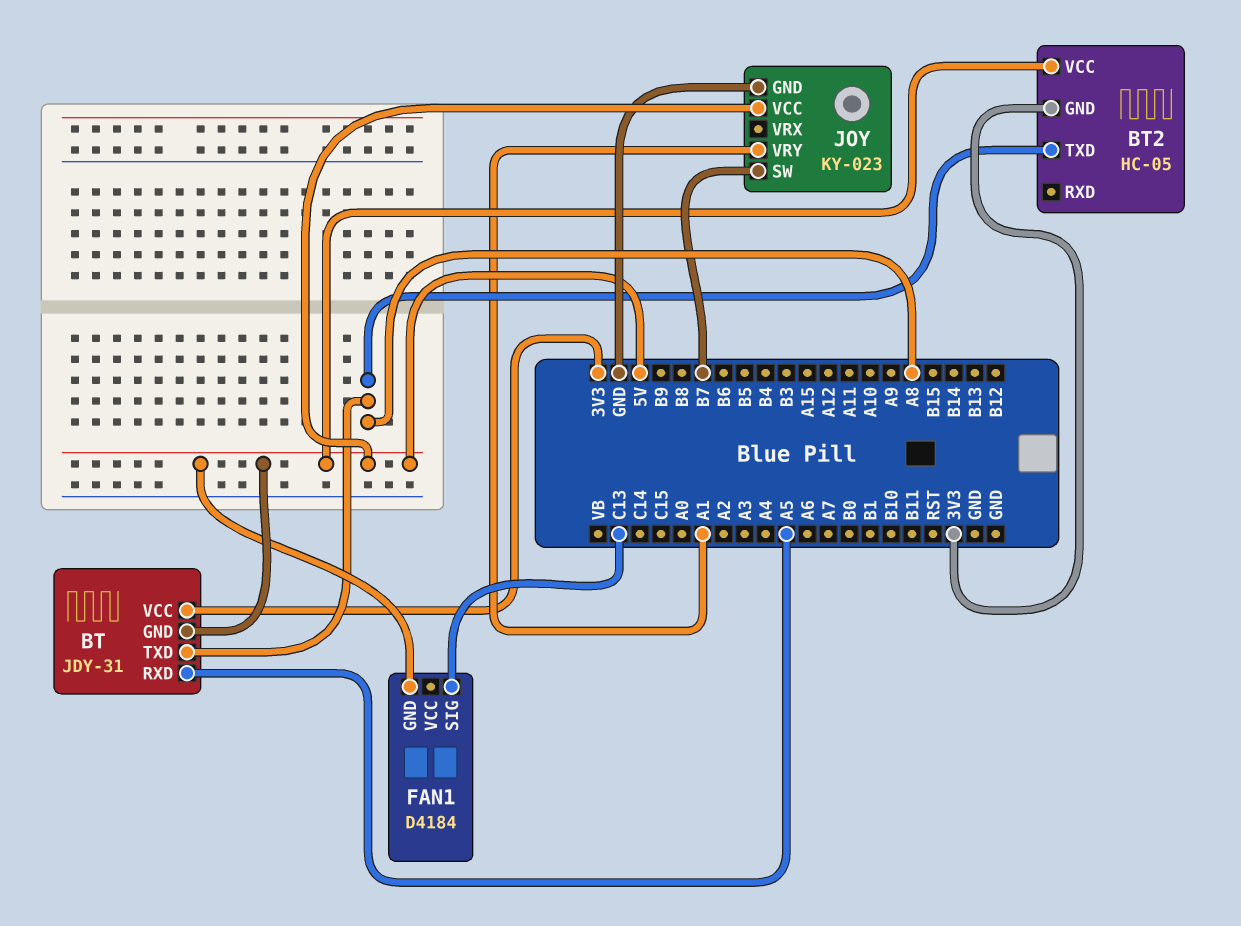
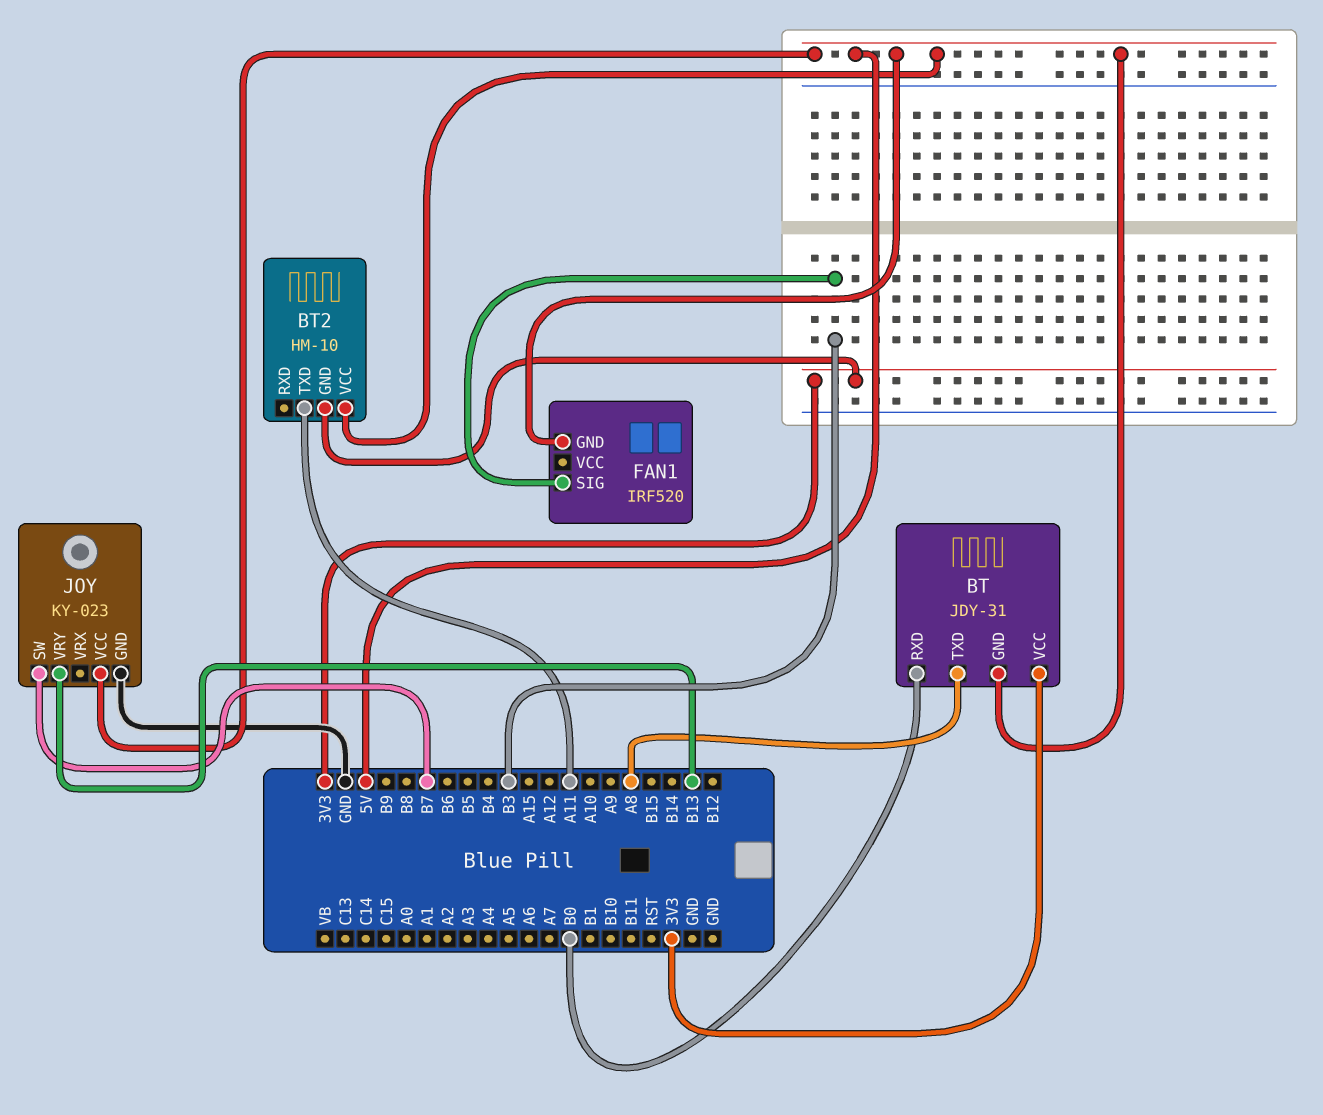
BT pin RXD: A5 -> B0
BT2: HC-05 -> HM-10
BT2 pin TXD: A8 -> A11
FAN1: D4184 -> IRF520
FAN1 pin SIG: C13 -> B3
JOY pin VRY: A1 -> B13

